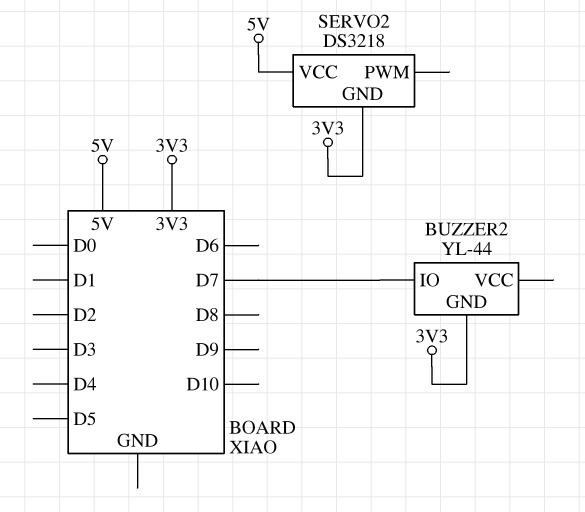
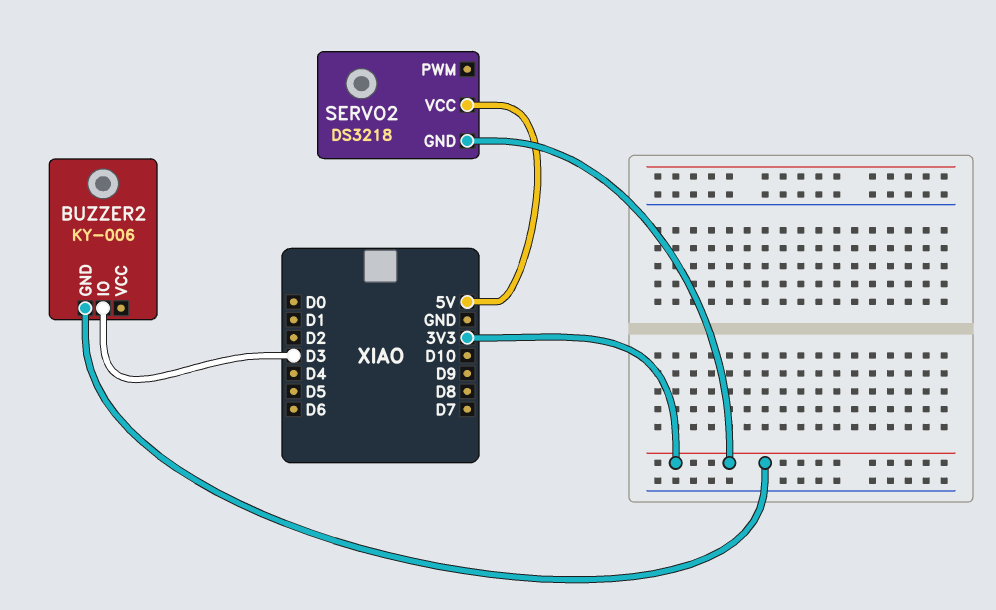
BUZZER2: YL-44 -> KY-006
BUZZER2 pin IO: D7 -> D3

